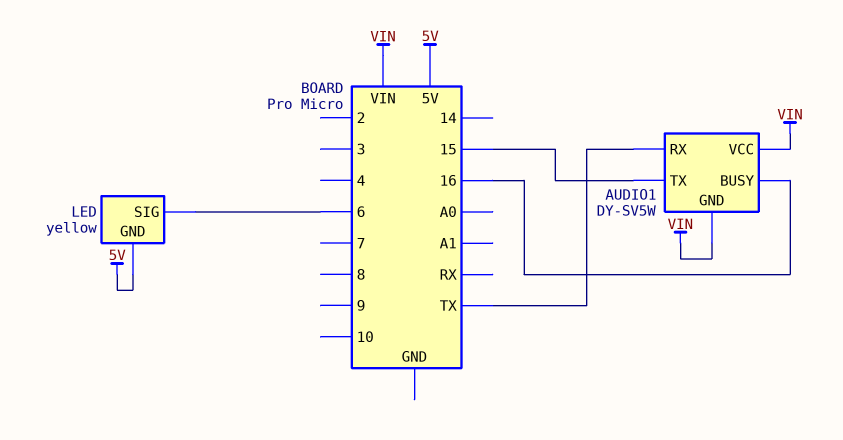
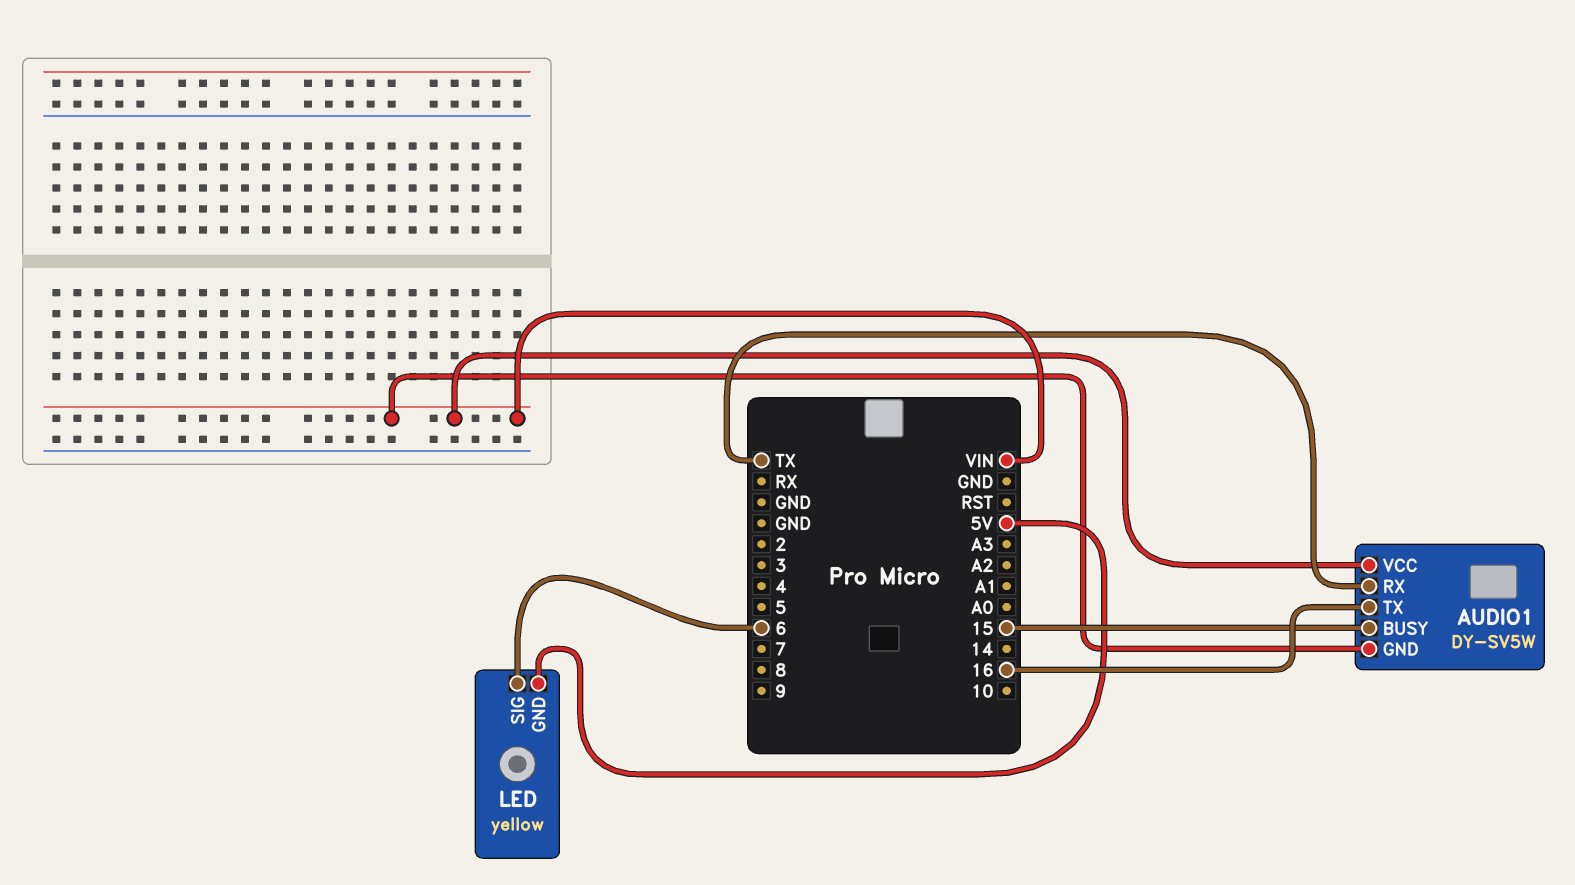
AUDIO1 pin BUSY: 16 -> 15
AUDIO1 pin TX: 15 -> 16

